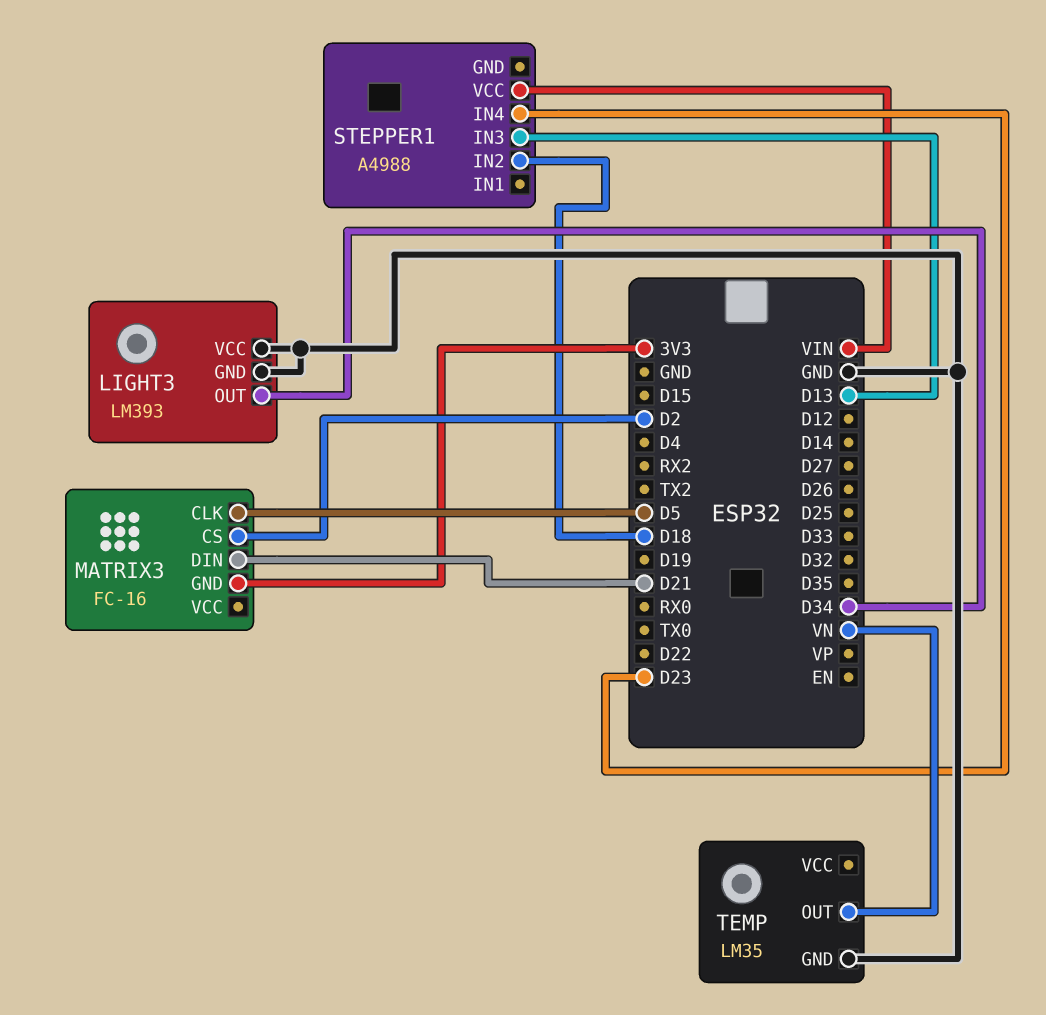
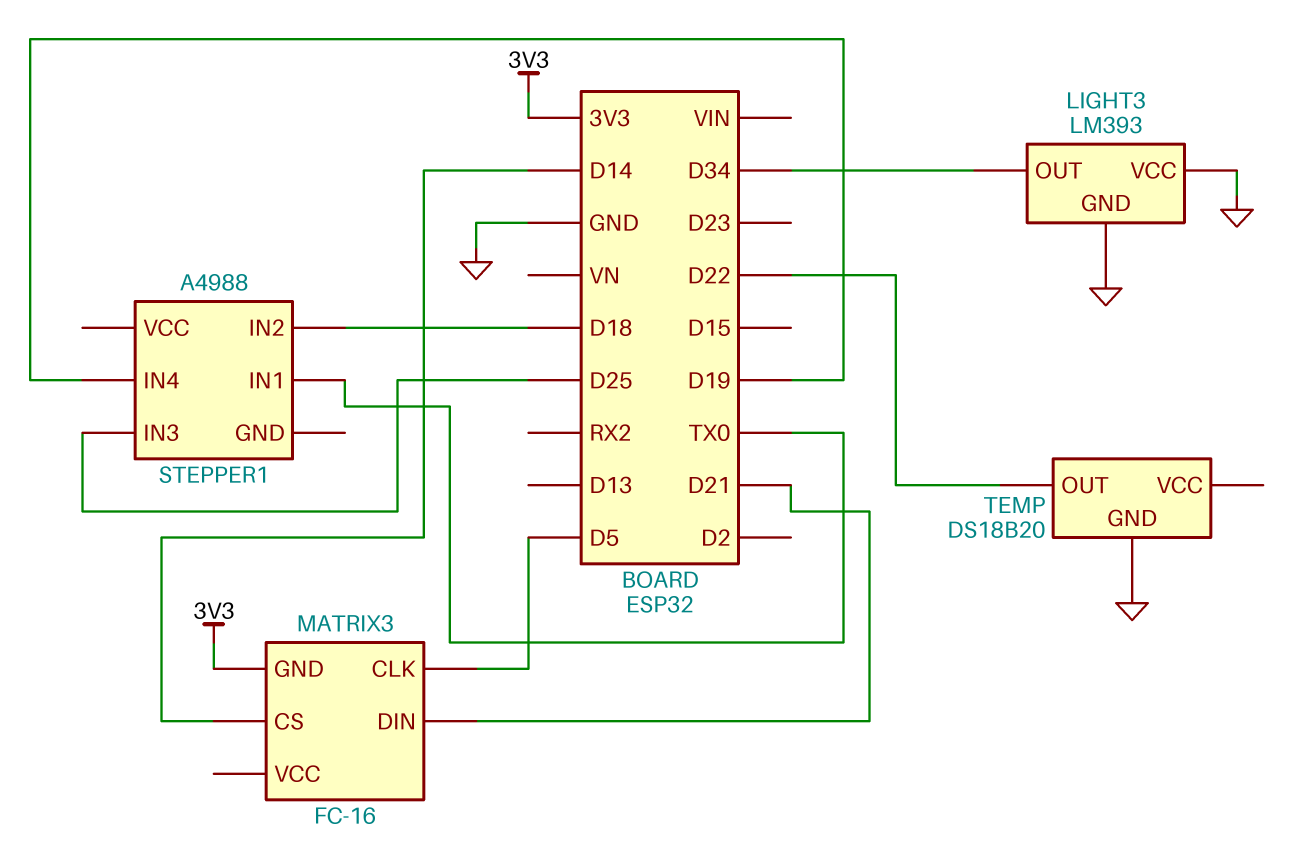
MATRIX3 pin CS: D2 -> D14
STEPPER1 pin IN1: none -> TX0
STEPPER1 pin IN3: D13 -> D25
STEPPER1 pin IN4: D23 -> D19
STEPPER1 pin VCC: VIN -> none
TEMP: LM35 -> DS18B20
TEMP pin OUT: VN -> D22

